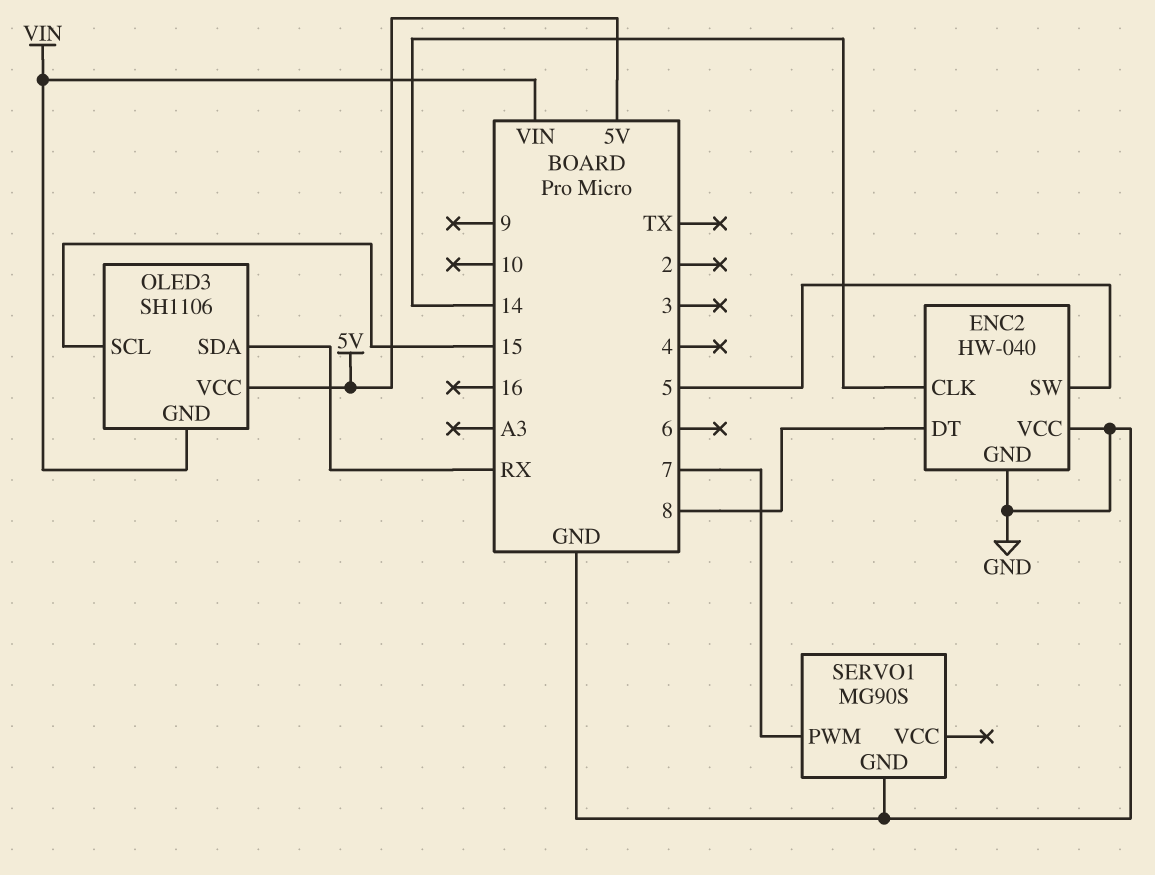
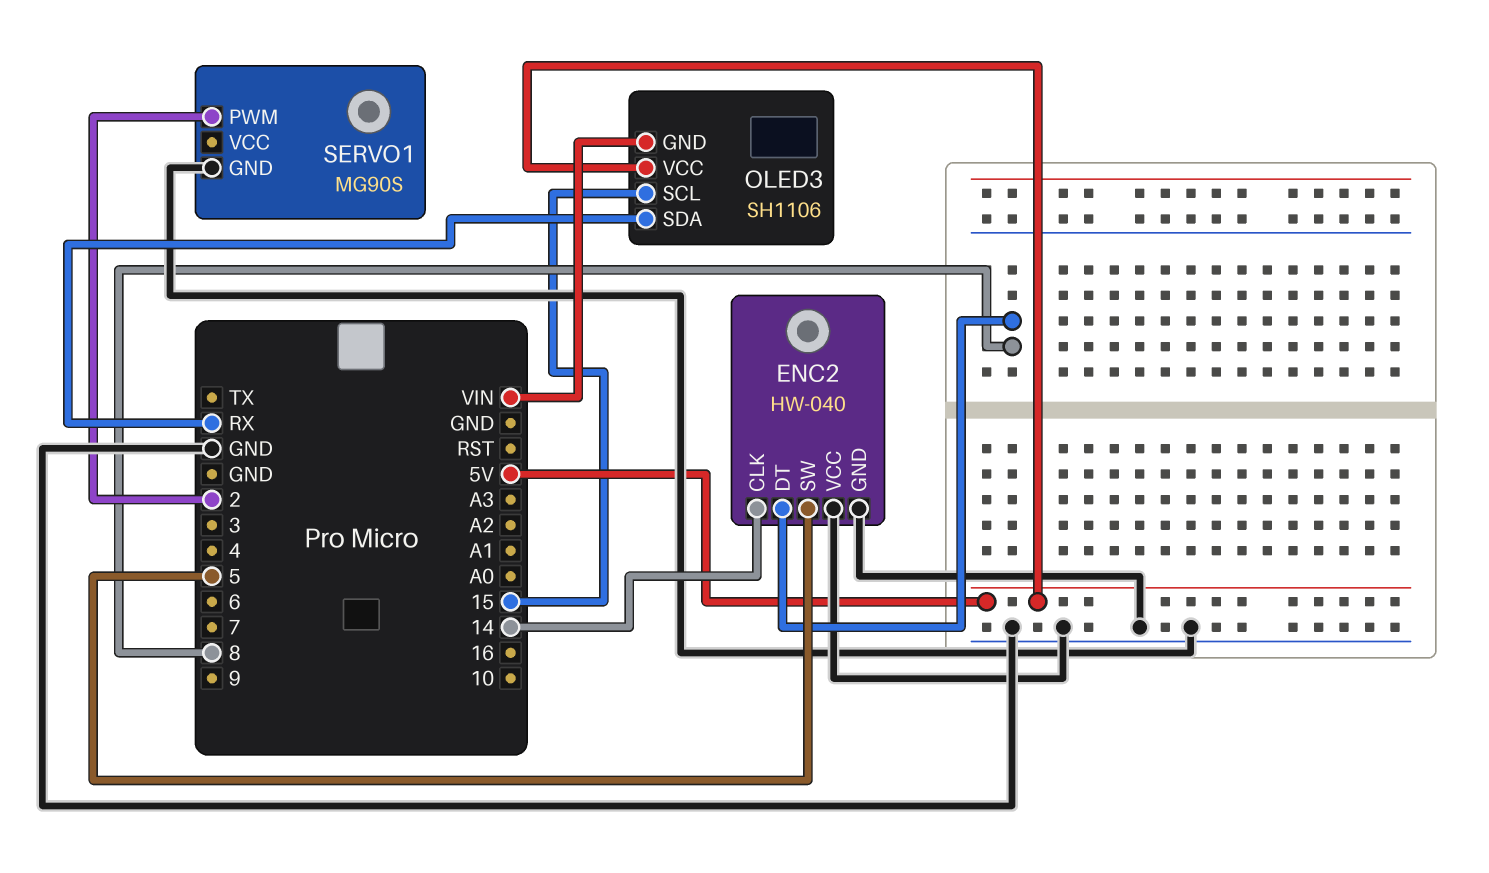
SERVO1 pin PWM: 7 -> 2

